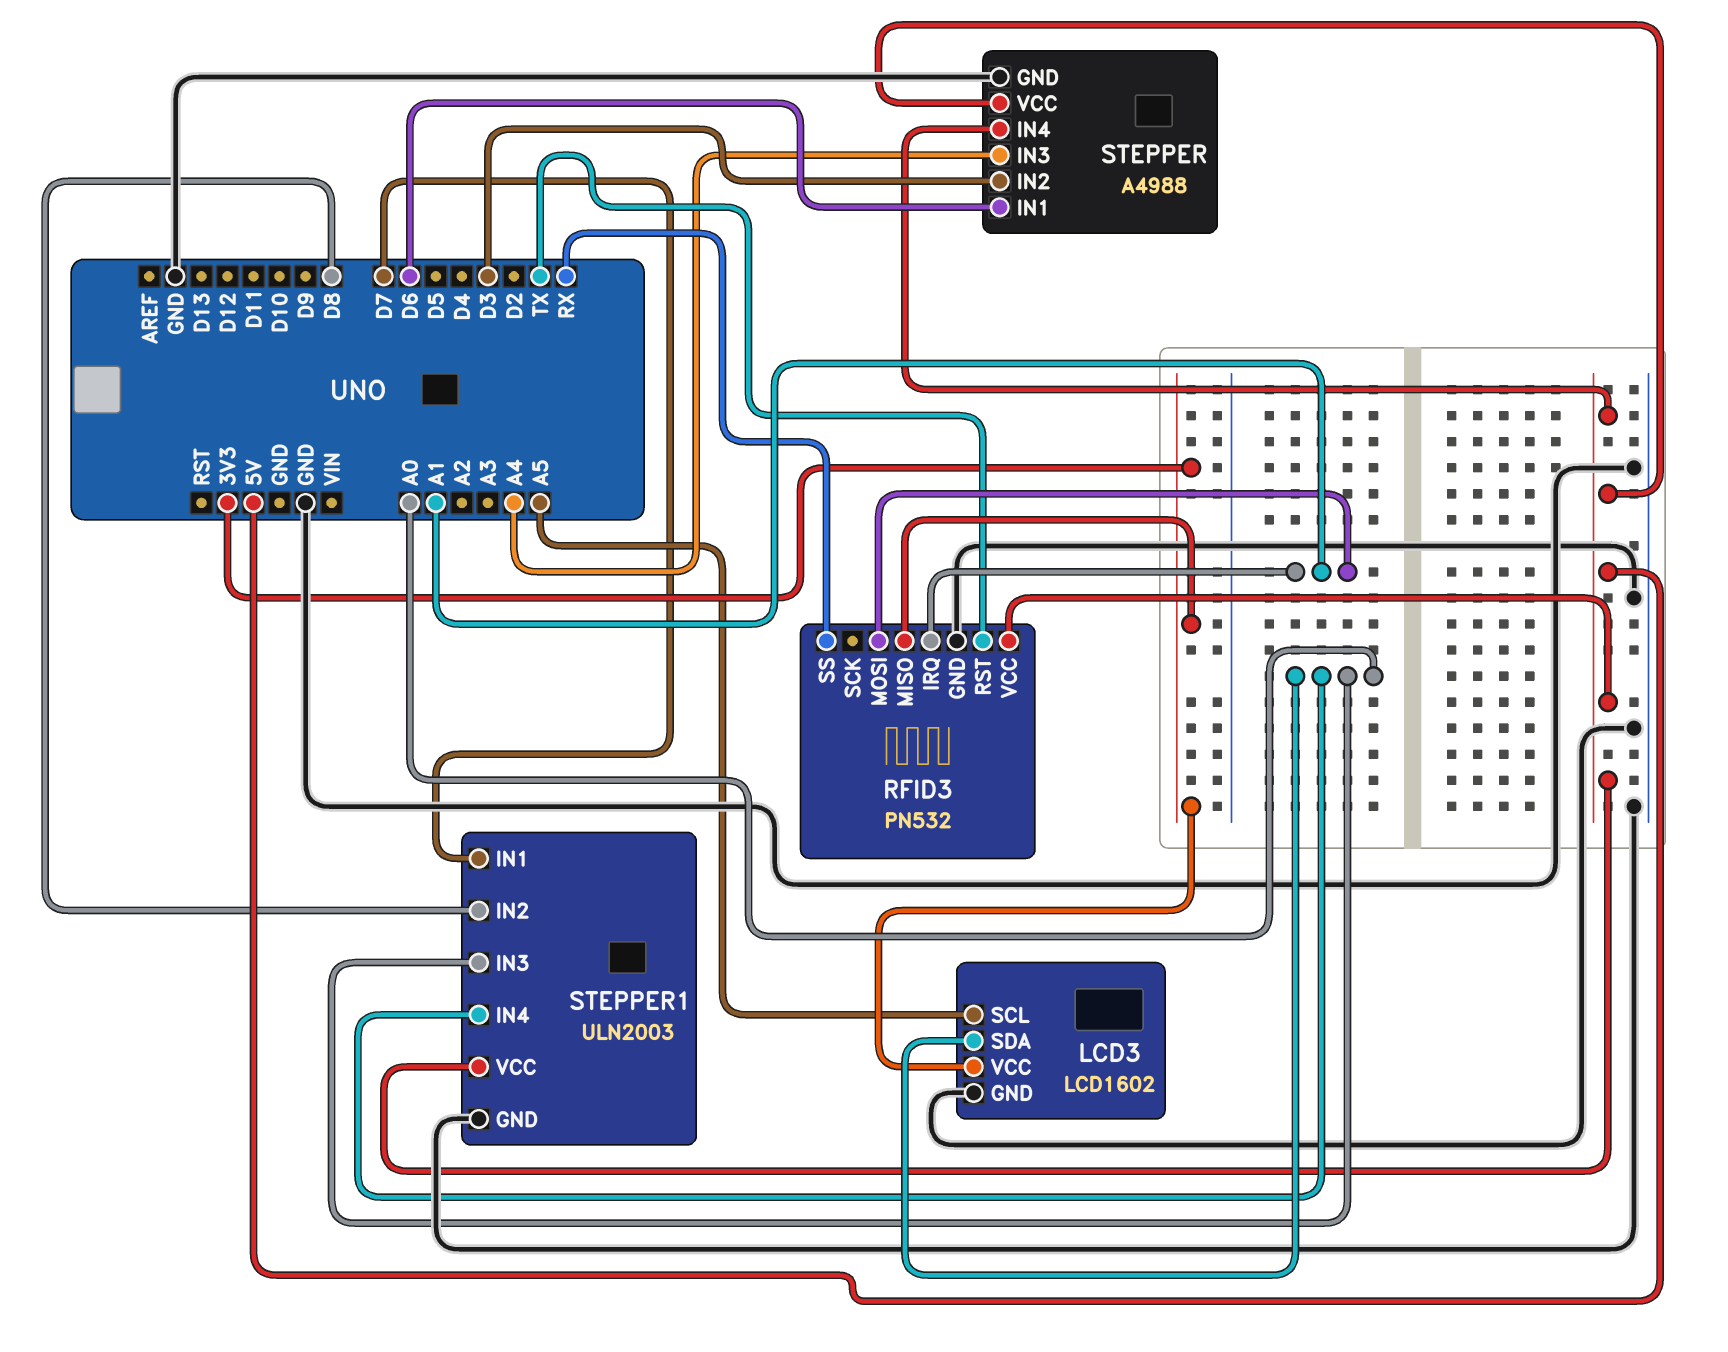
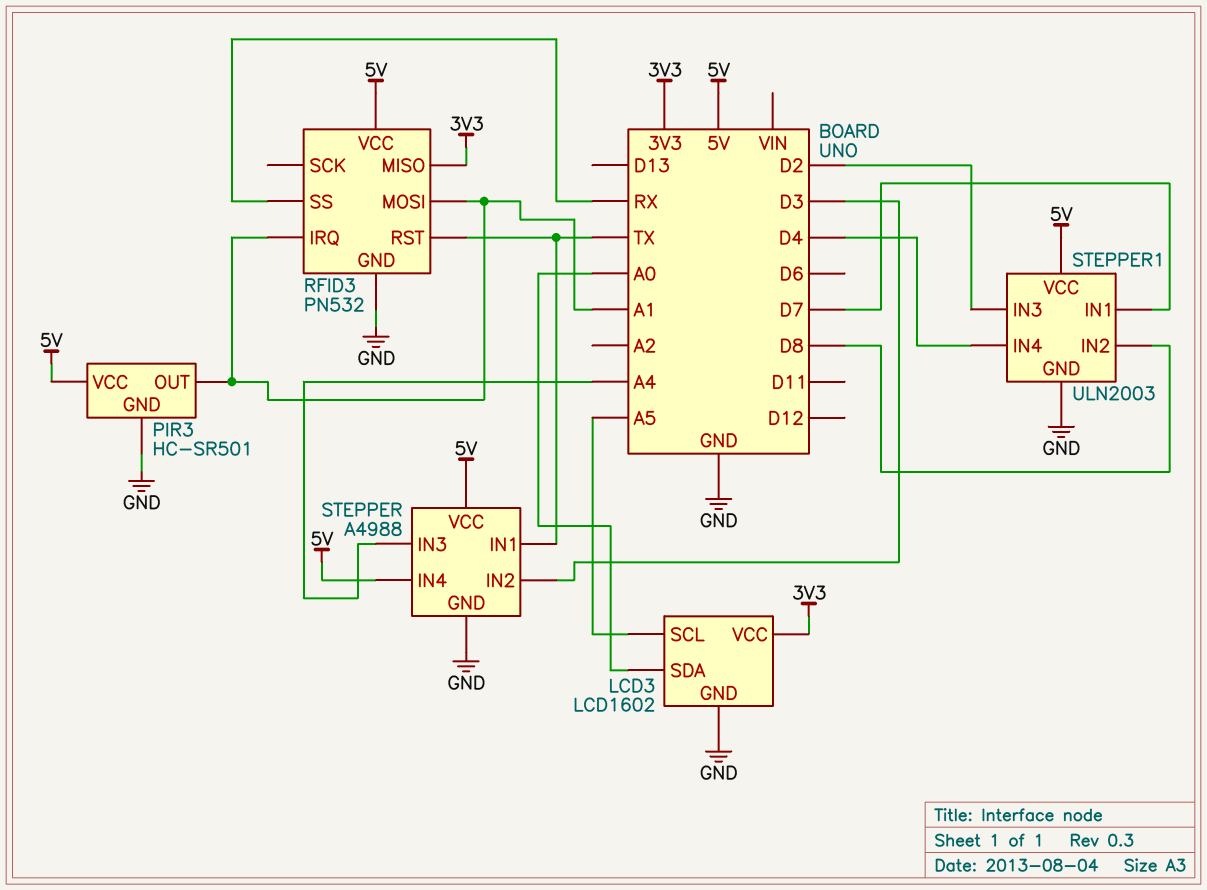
PIR3: none -> HC-SR501
PIR3 pin GND: none -> GND
PIR3 pin OUT: none -> A1
PIR3 pin VCC: none -> 5V
STEPPER pin IN1: D6 -> TX
STEPPER1 pin IN3: A0 -> D2
STEPPER1 pin IN4: A0 -> D4

